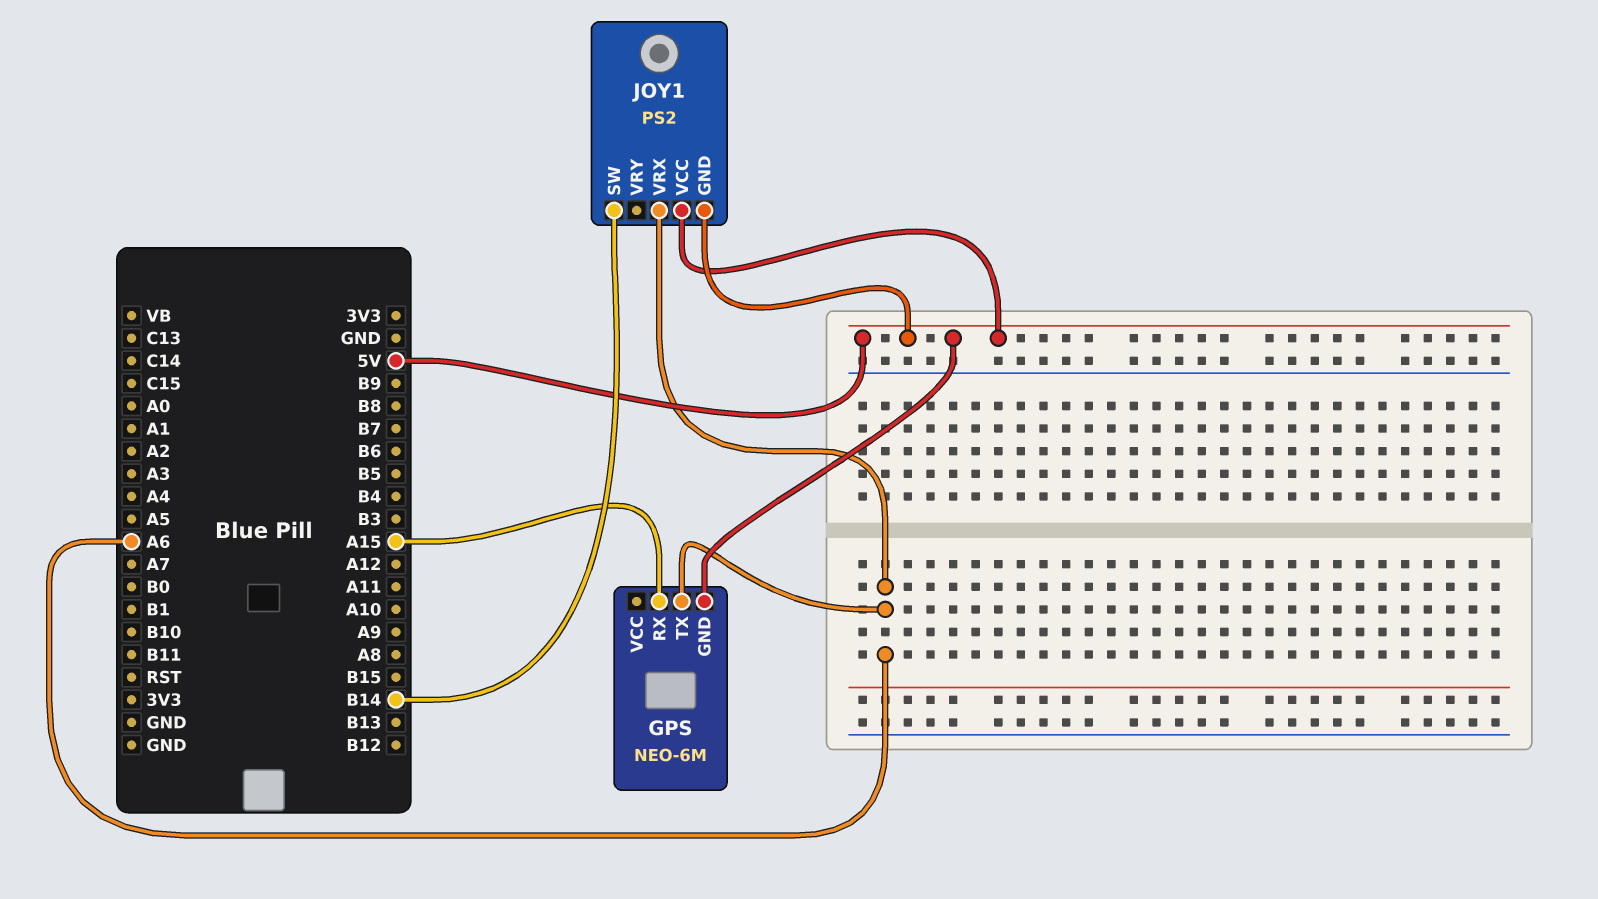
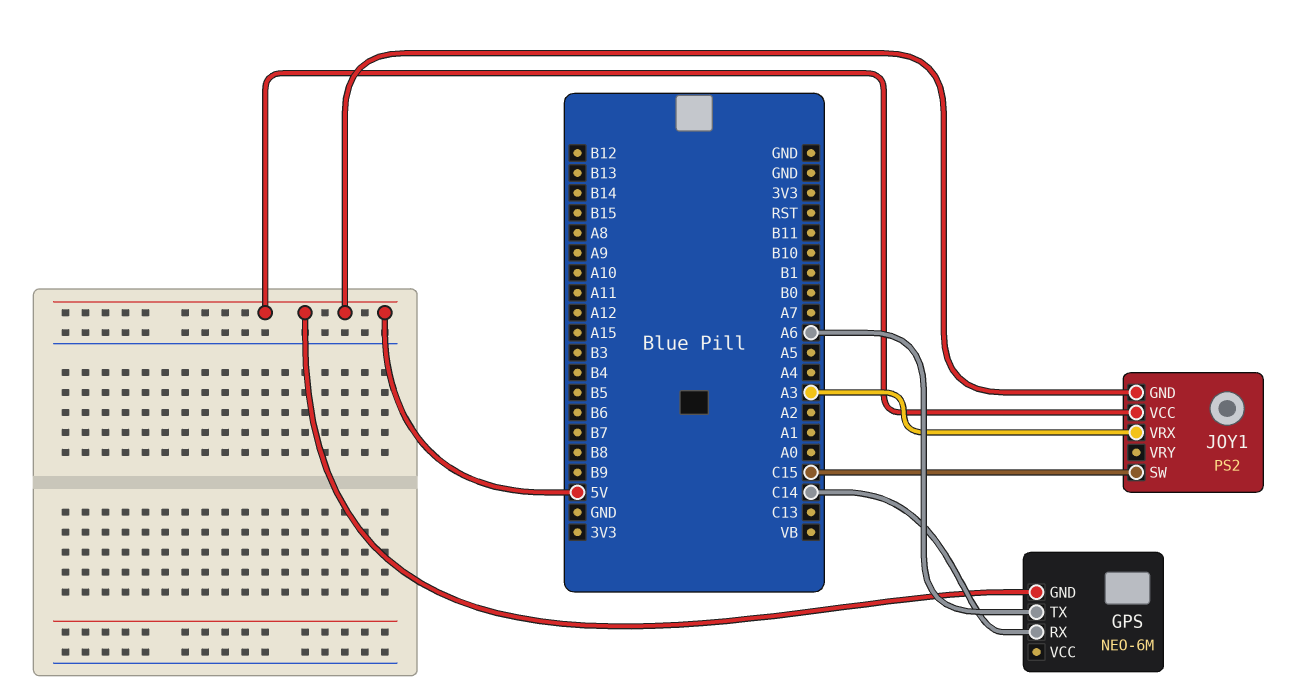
GPS pin RX: A15 -> C14
JOY1 pin SW: B14 -> C15
JOY1 pin VRX: A6 -> A3

